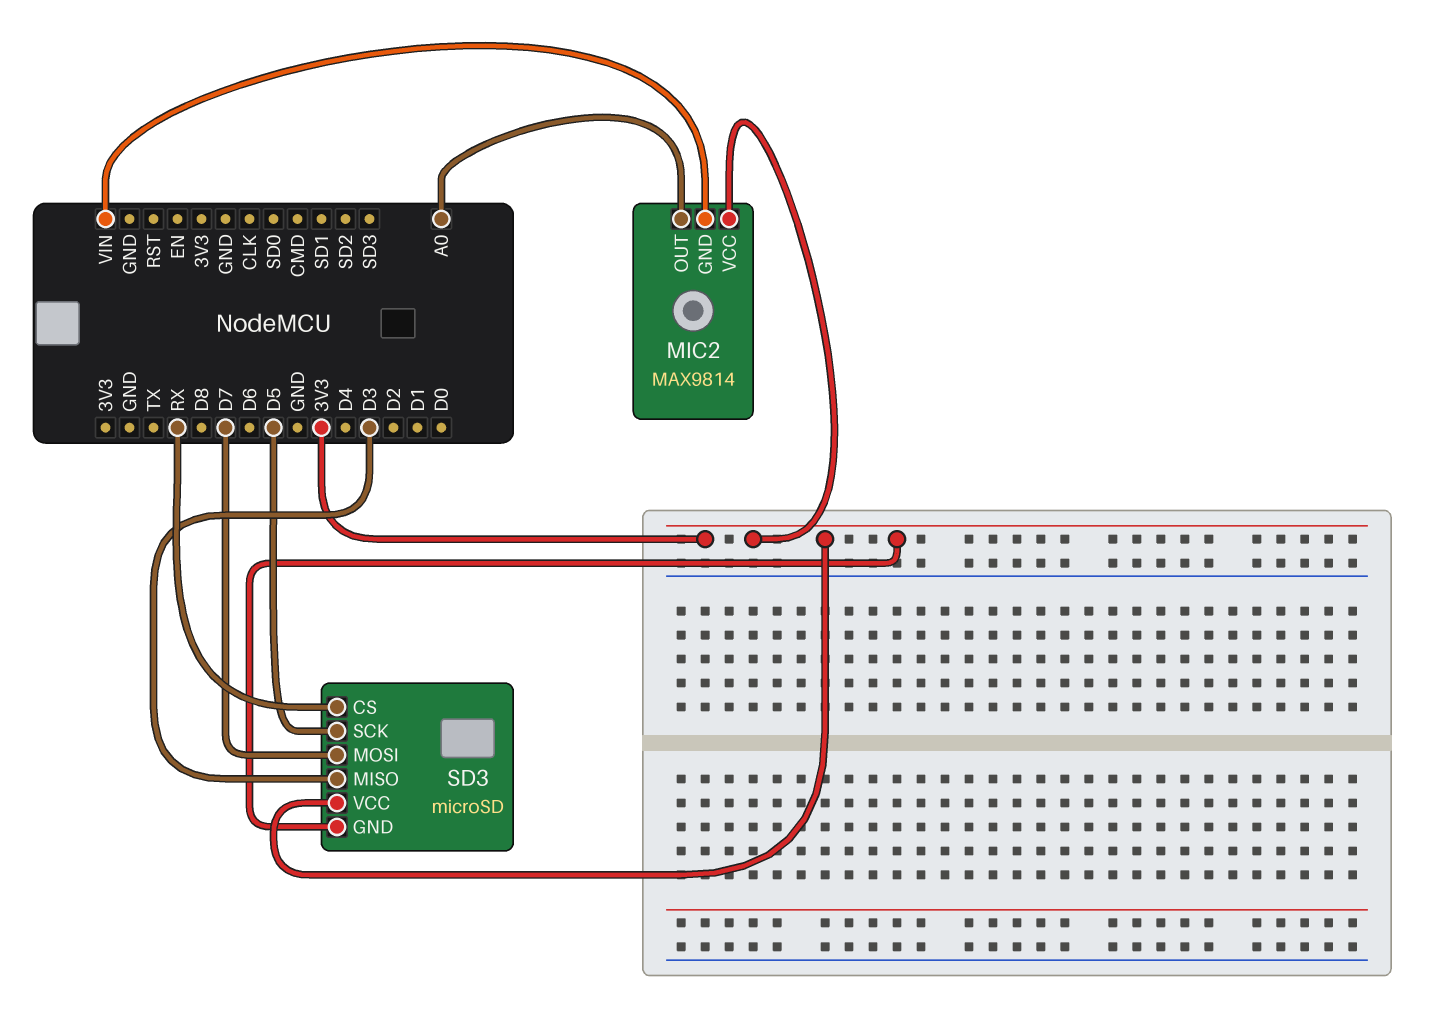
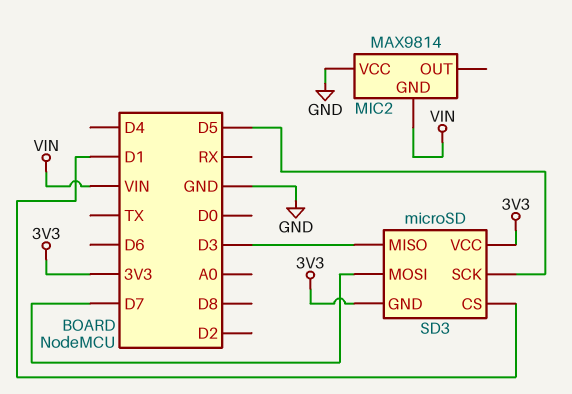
MIC2 pin OUT: A0 -> none
MIC2 pin VCC: 3V3 -> GND
SD3 pin CS: RX -> D1

